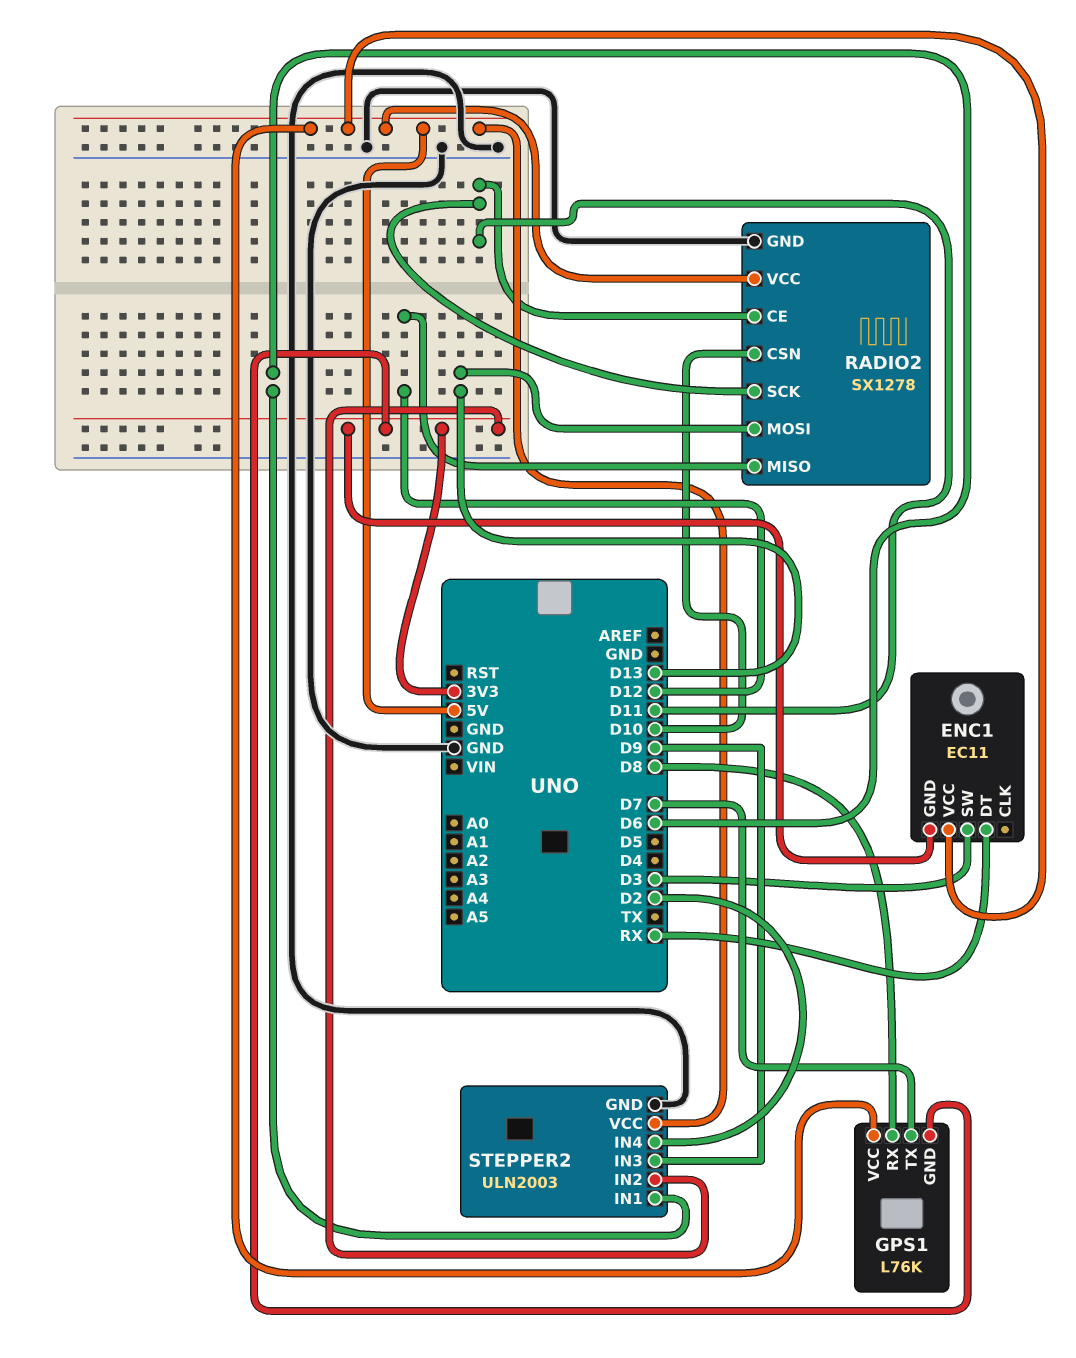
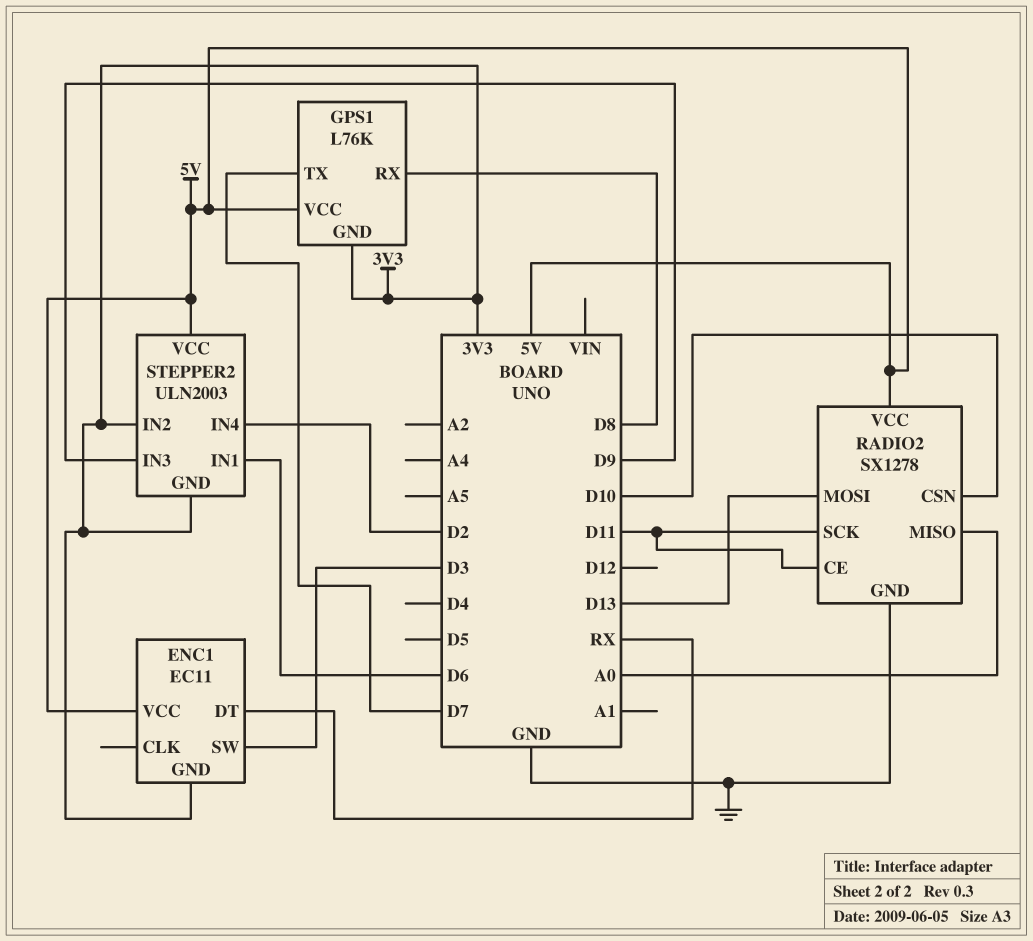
RADIO2 pin MISO: D12 -> A0
STEPPER2 pin GND: GND -> 3V3

